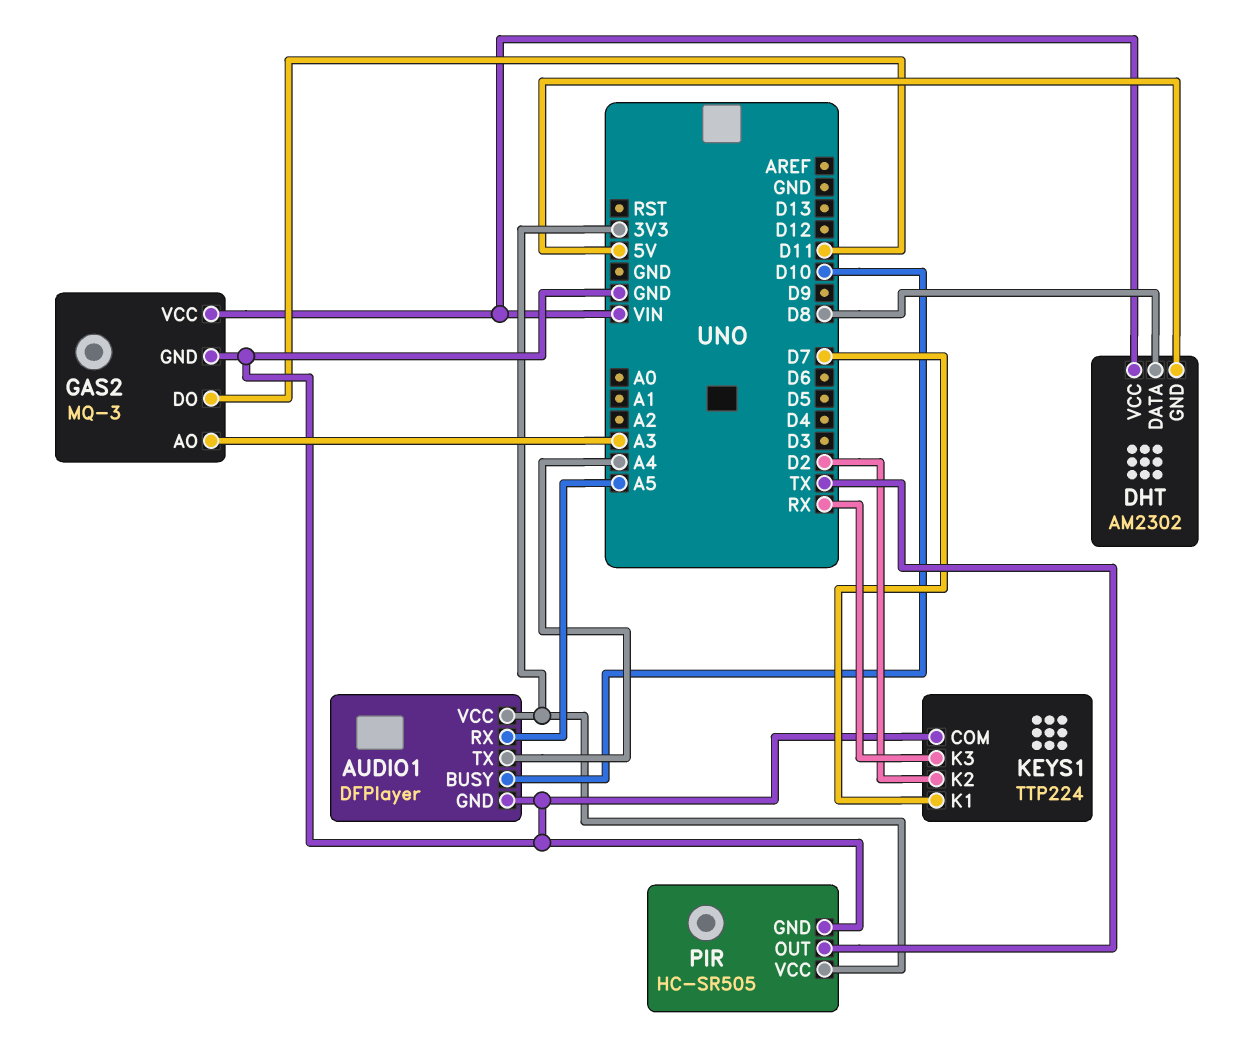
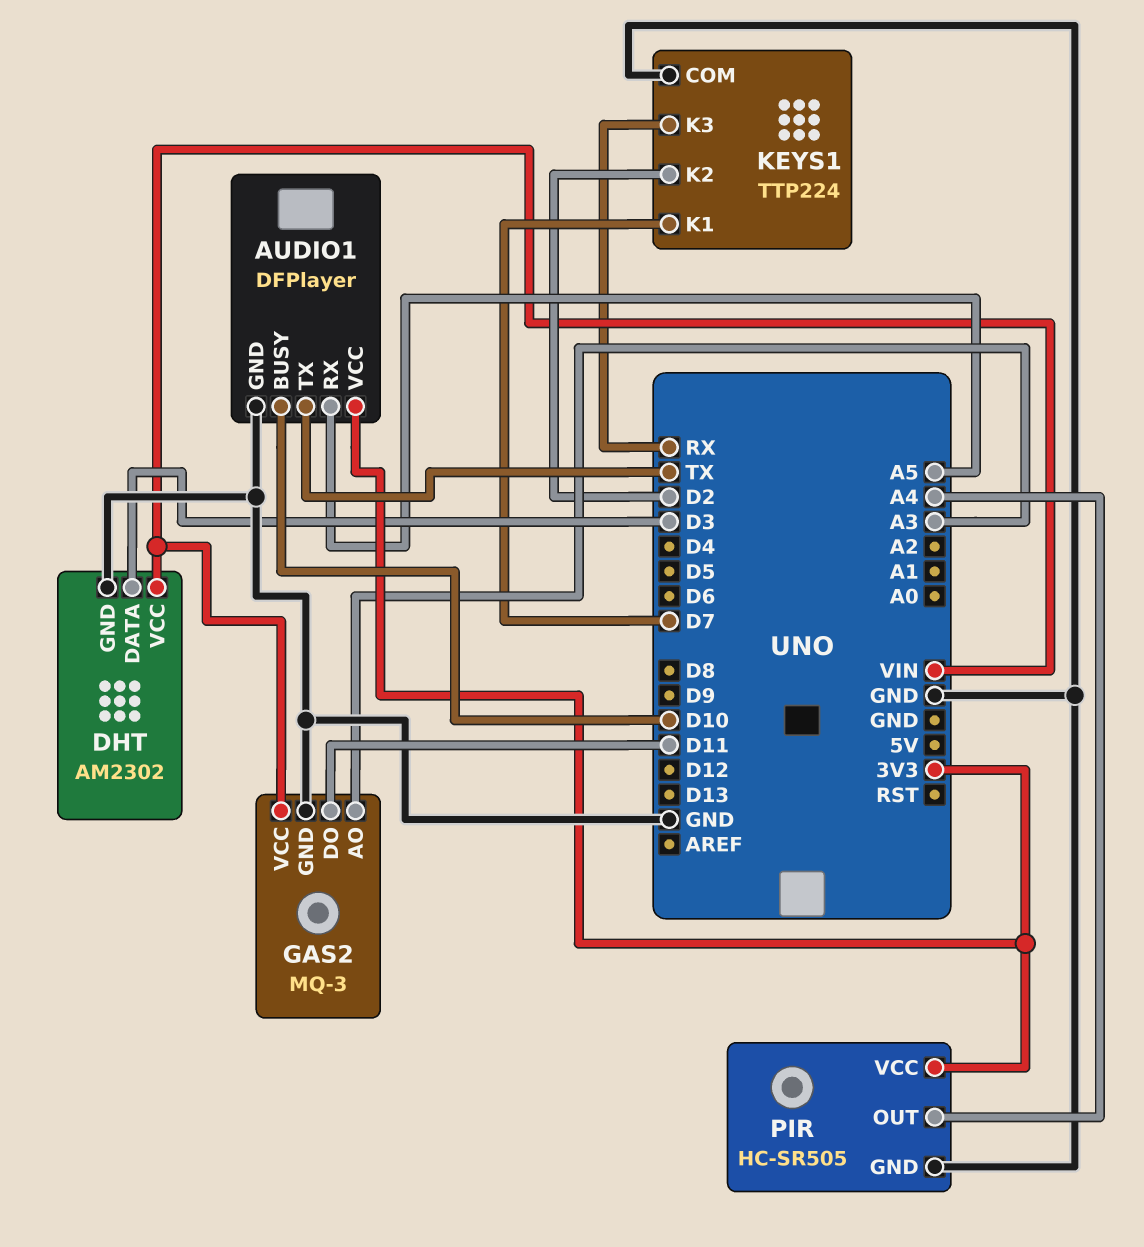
AUDIO1 pin TX: A4 -> TX
DHT pin DATA: D8 -> D3
DHT pin GND: 5V -> GND
PIR pin OUT: TX -> A4

